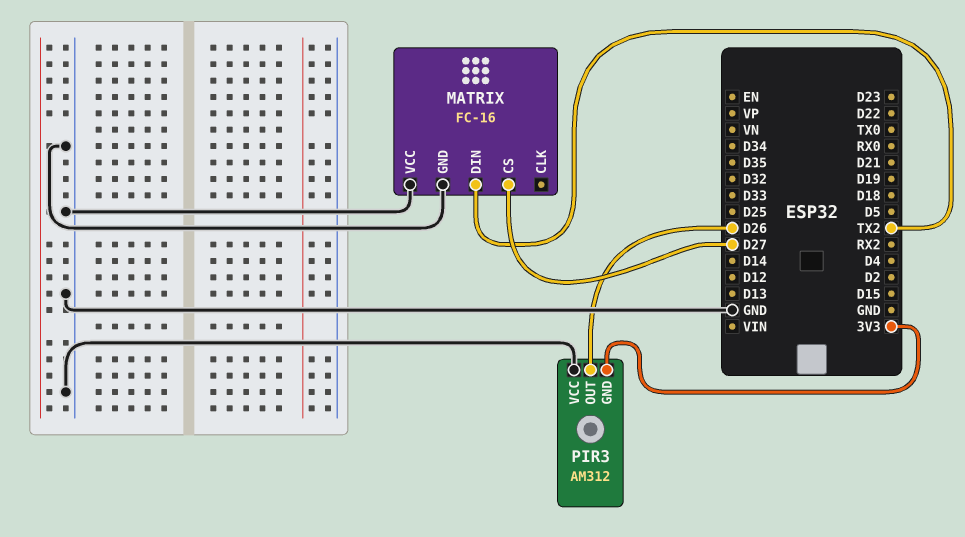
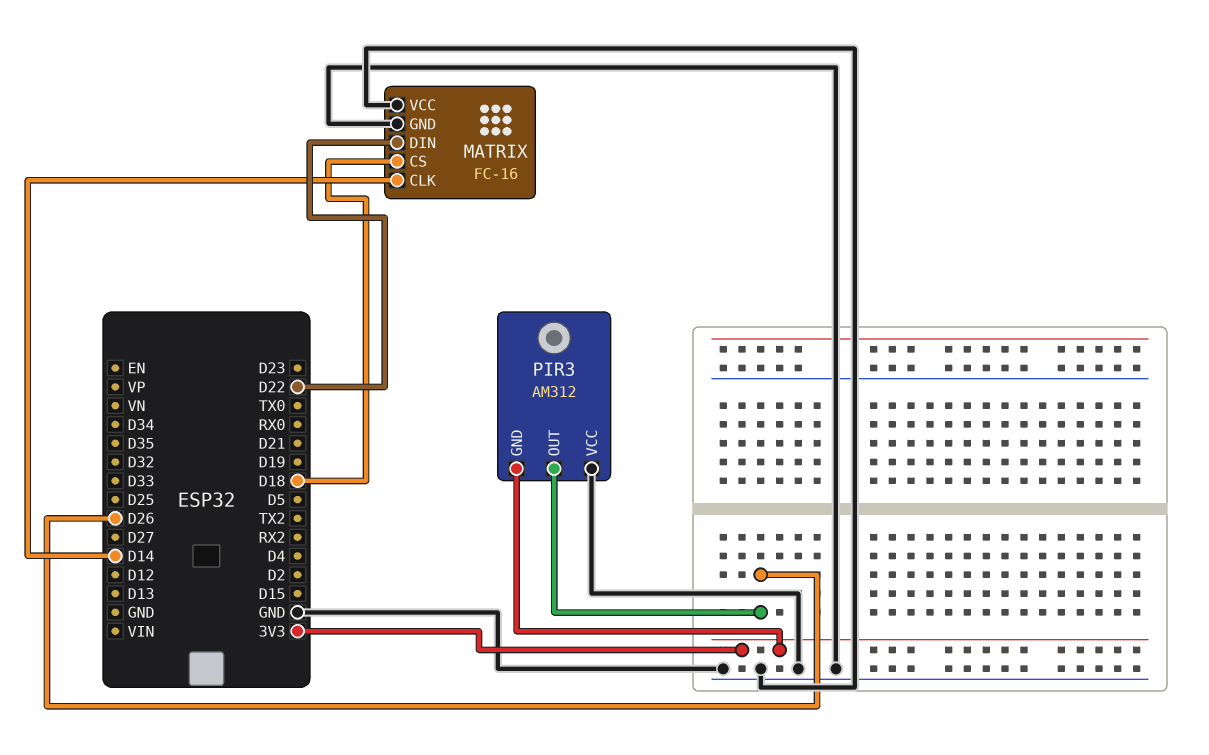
MATRIX pin CLK: none -> D14
MATRIX pin CS: D27 -> D18
MATRIX pin DIN: TX2 -> D22

